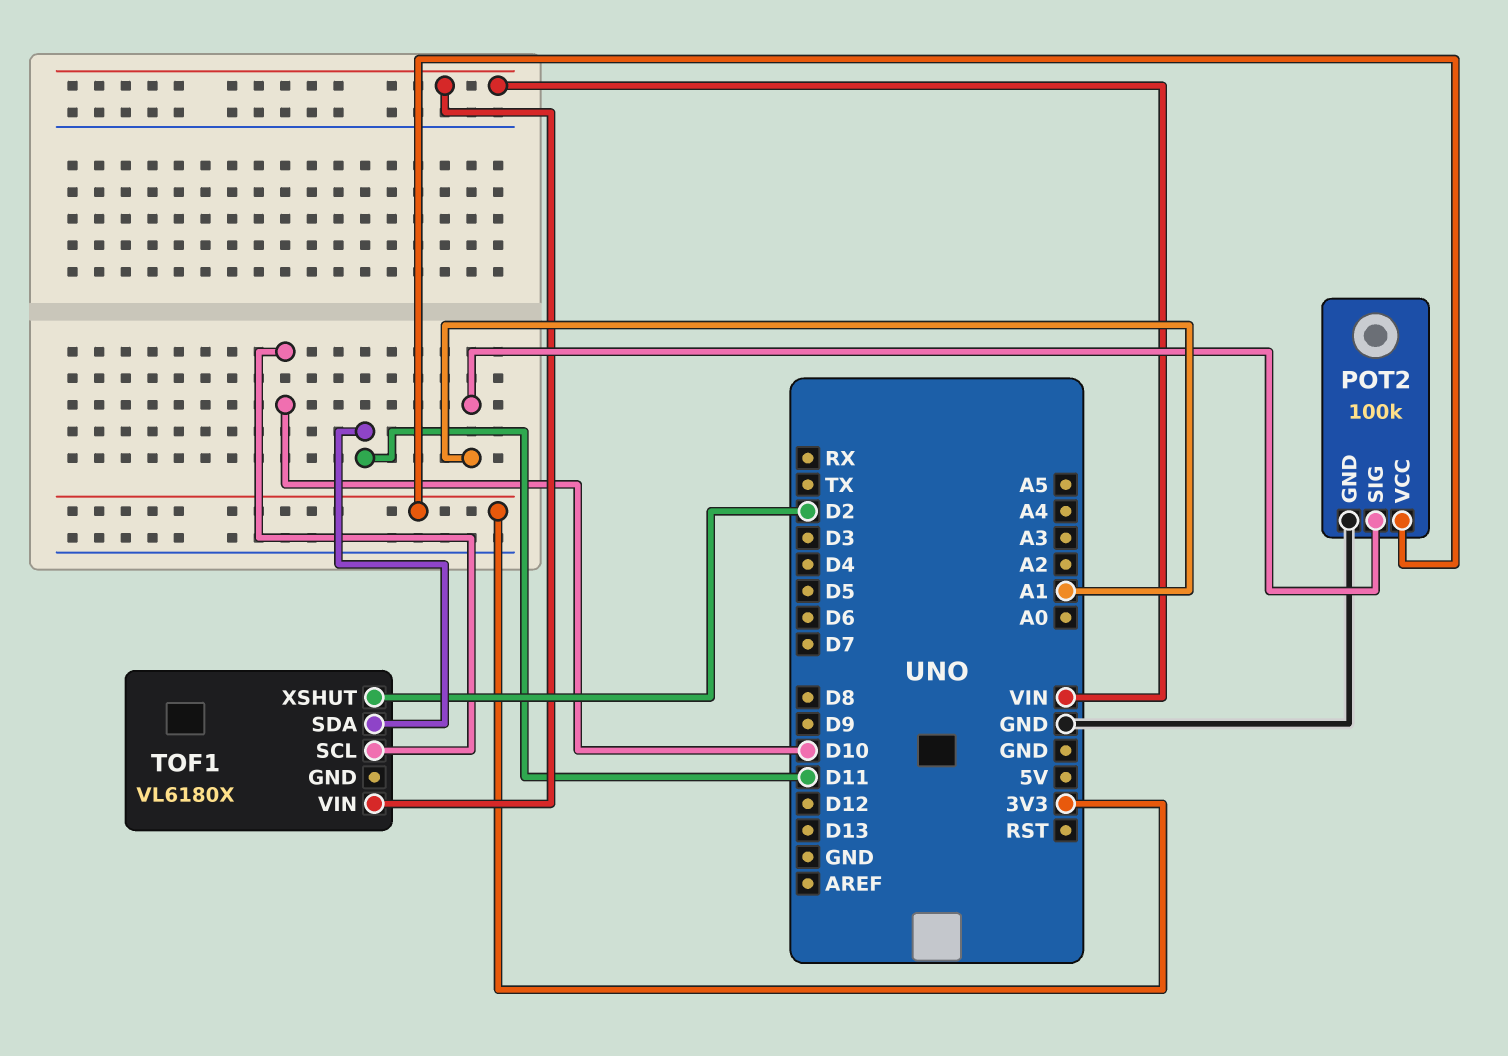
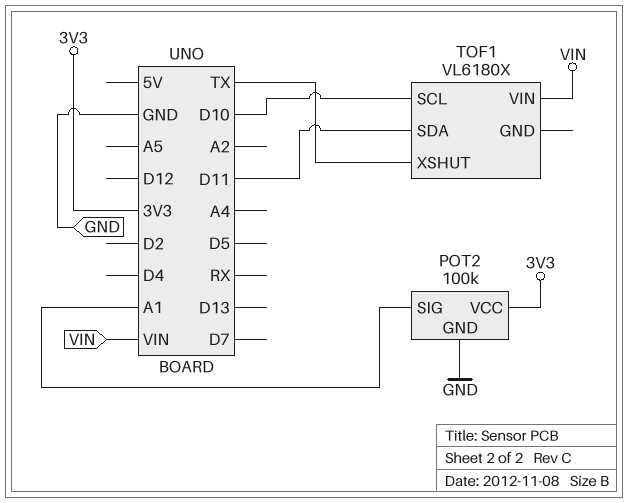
TOF1 pin XSHUT: D2 -> TX

